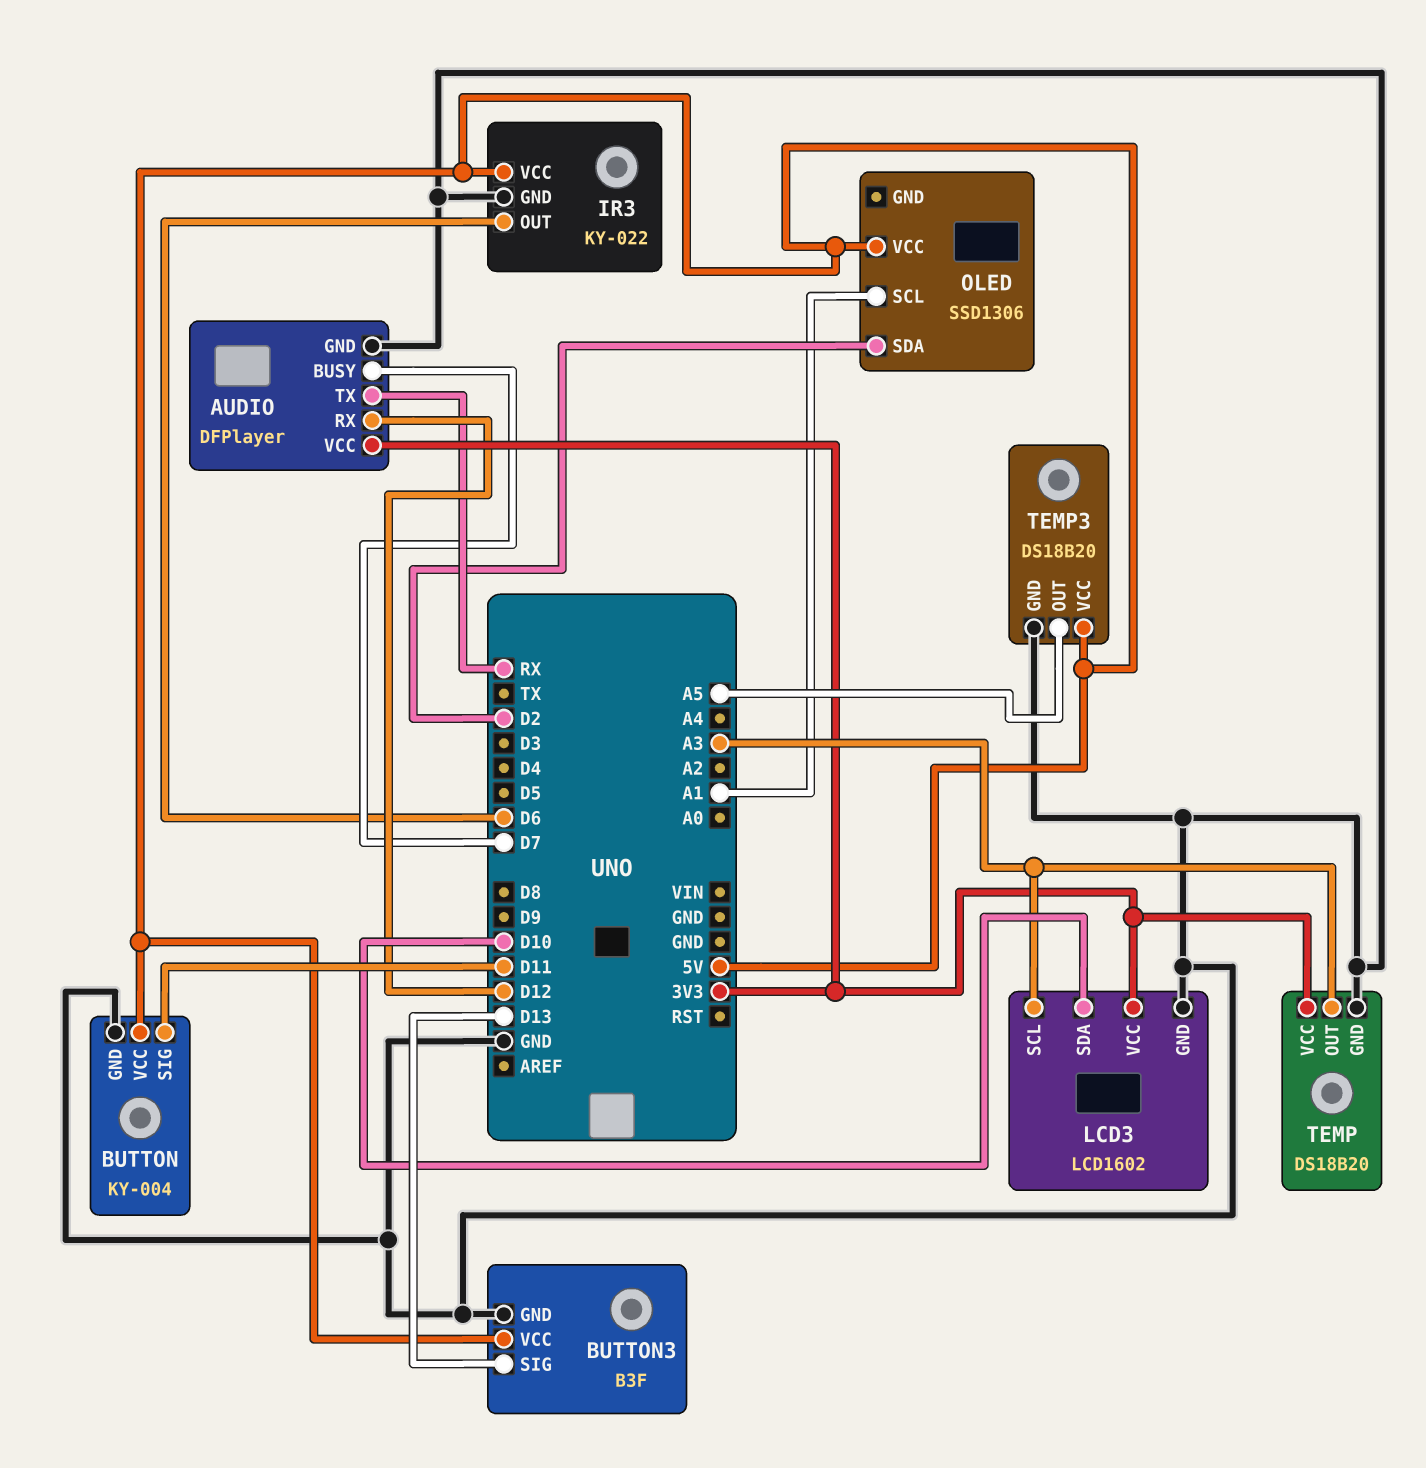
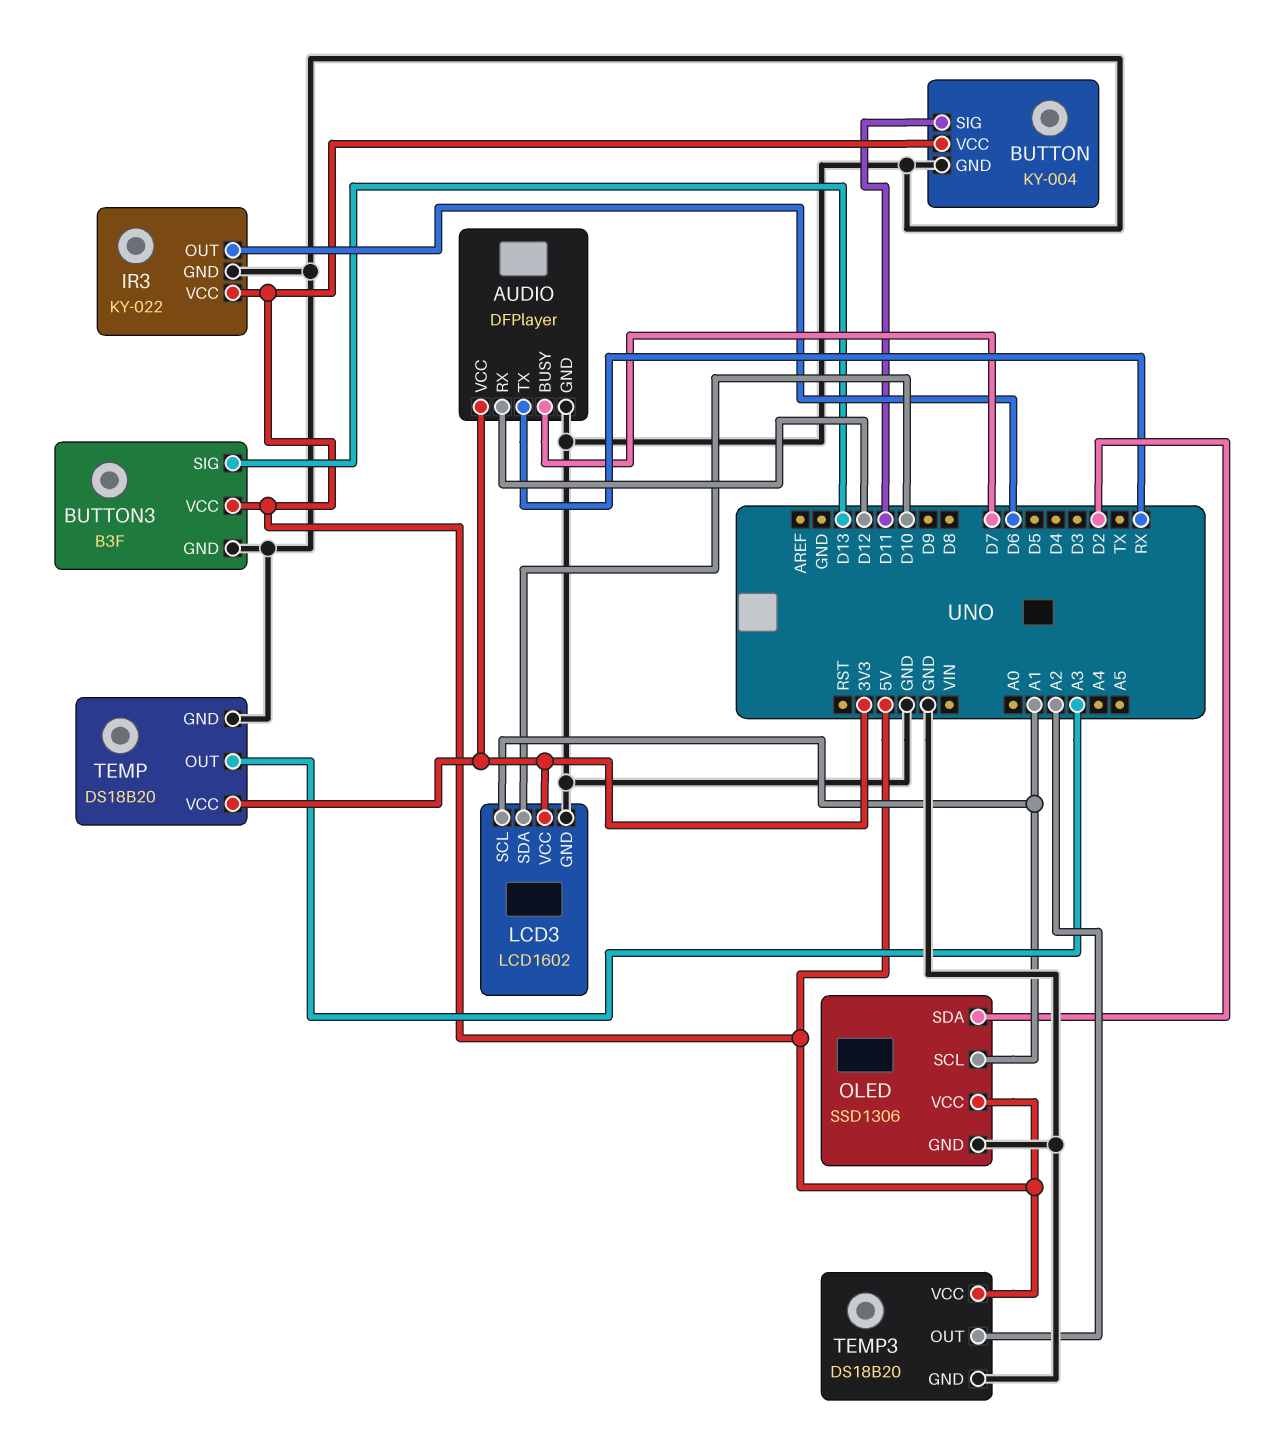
LCD3 pin SCL: A3 -> A1
OLED pin GND: none -> GND
TEMP3 pin OUT: A5 -> A2

